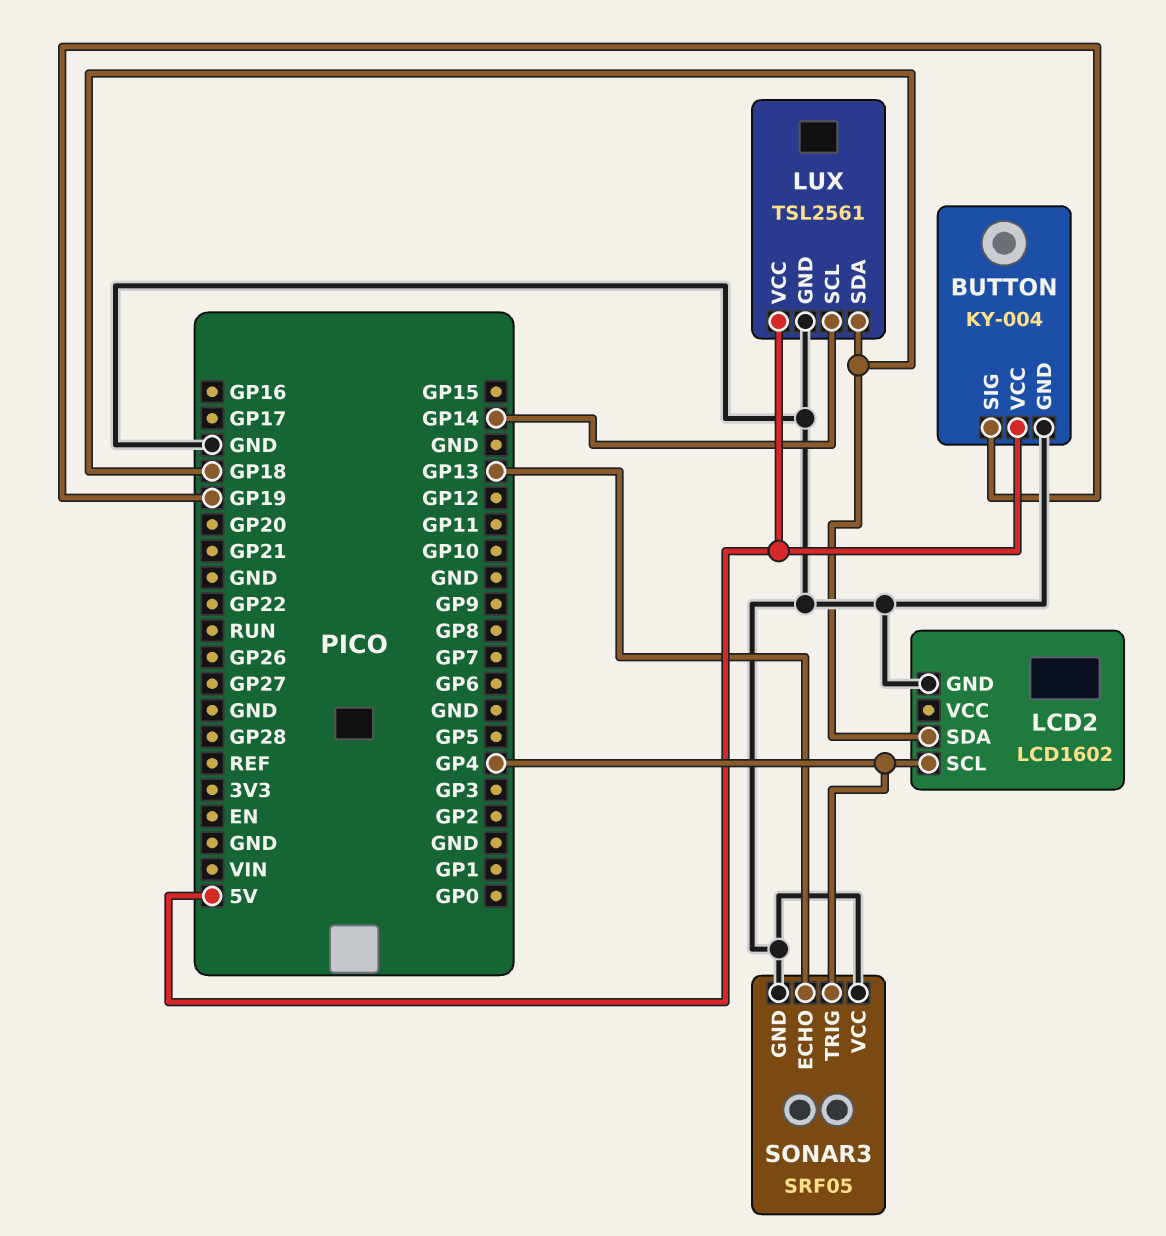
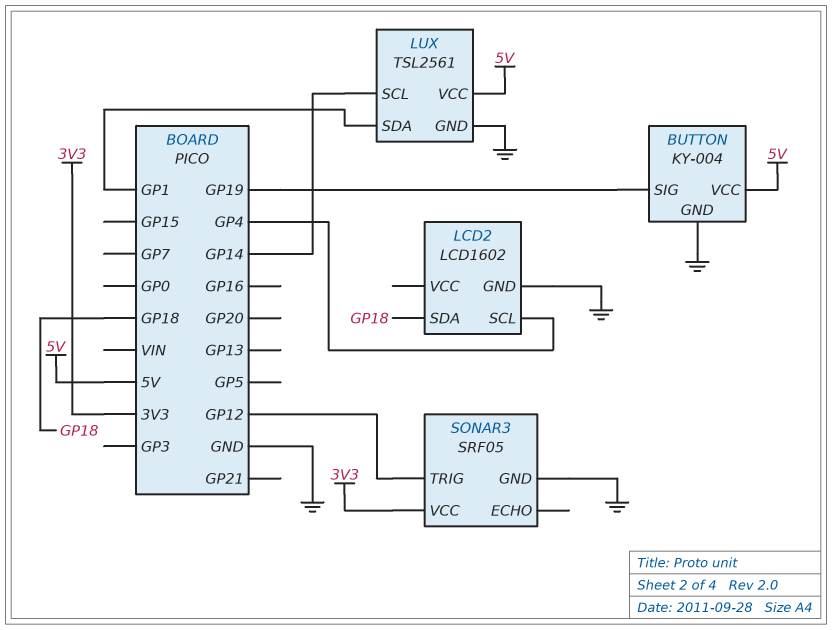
LUX pin SDA: GP18 -> GP1
SONAR3 pin ECHO: GP13 -> none
SONAR3 pin TRIG: GP4 -> GP12
SONAR3 pin VCC: GND -> 3V3

